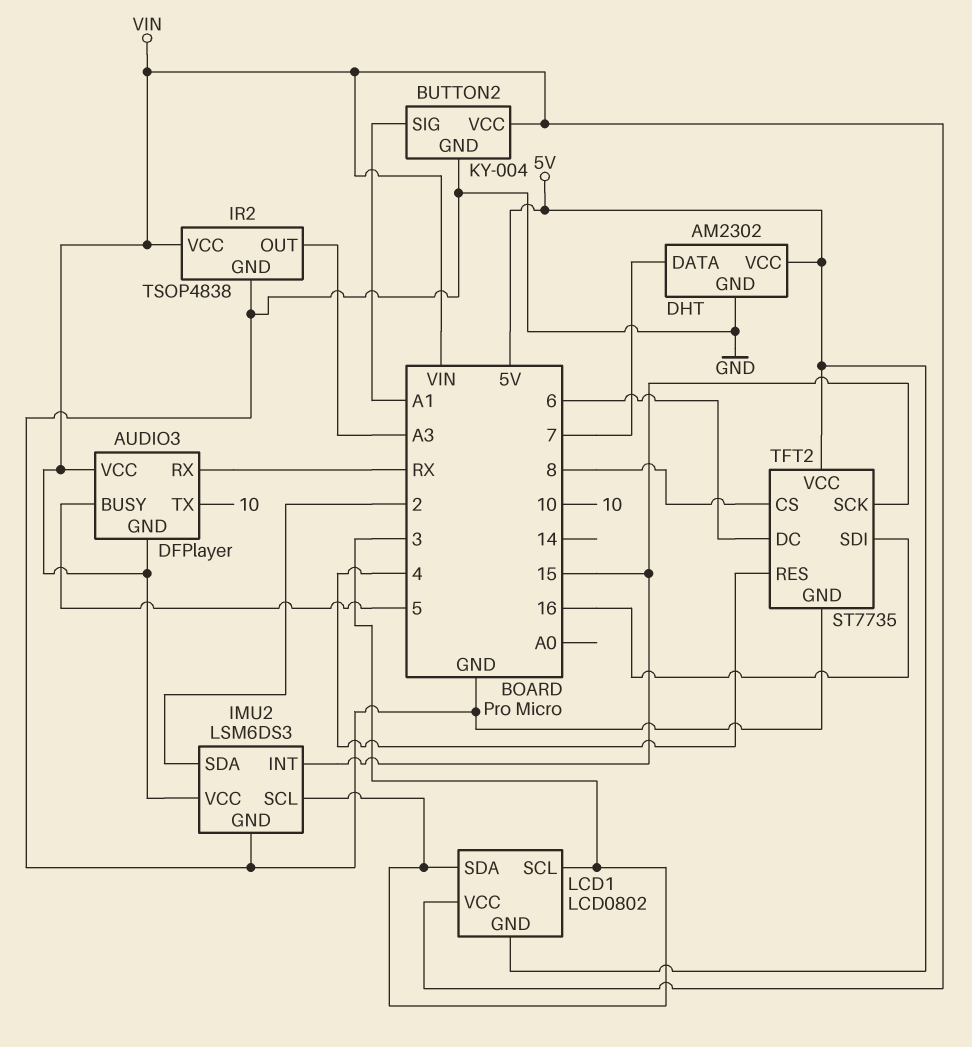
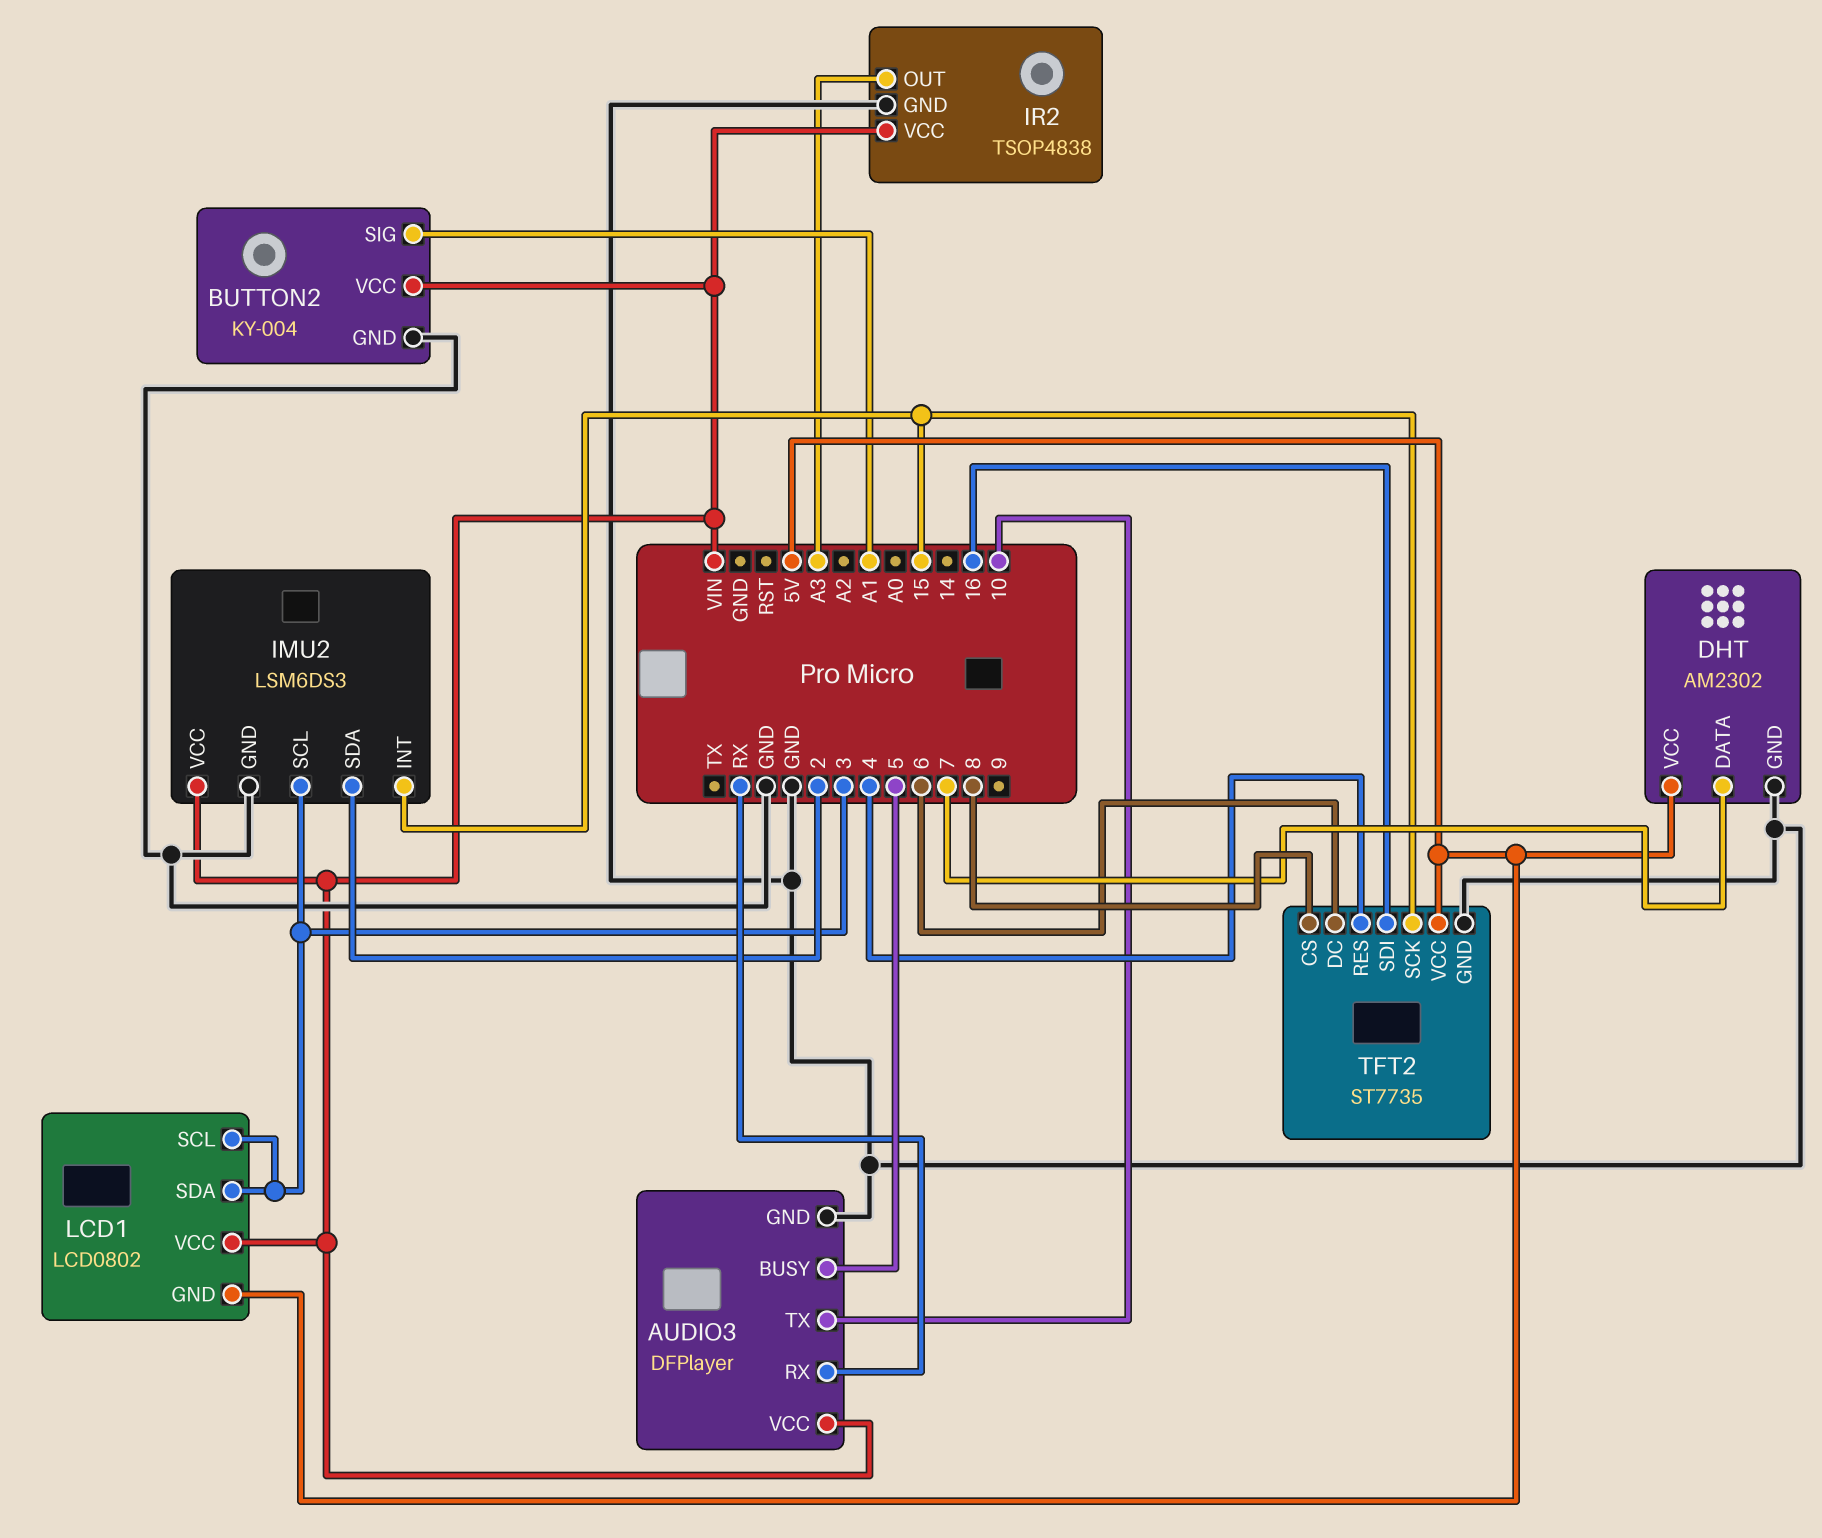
AUDIO3 pin GND: VIN -> GND

